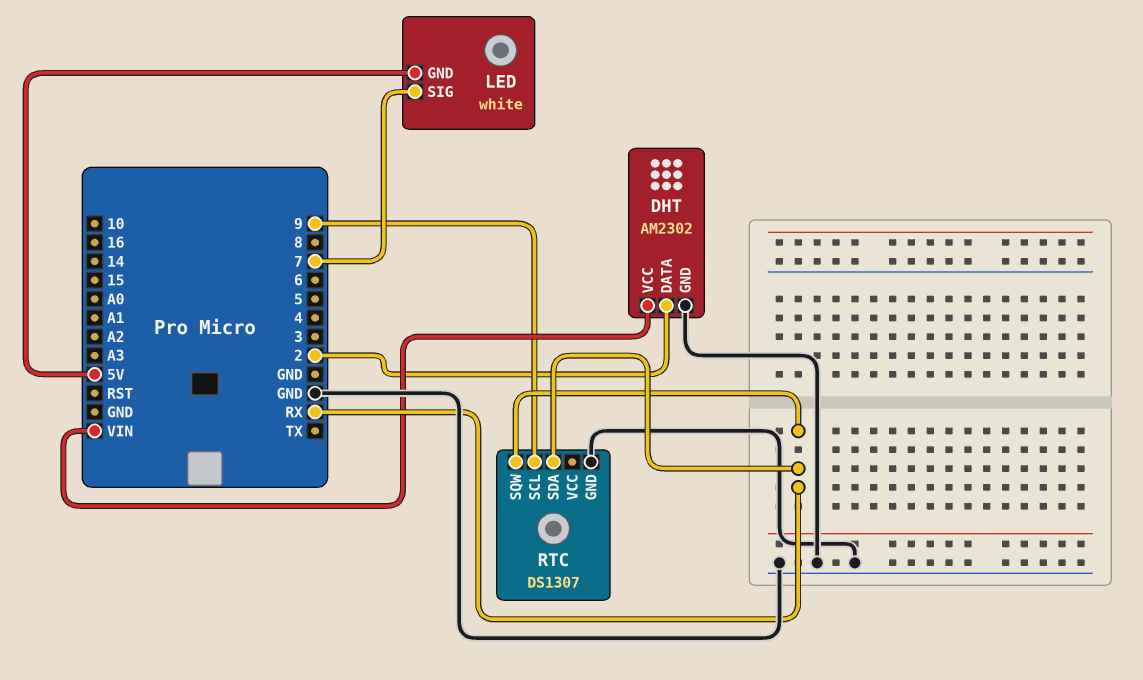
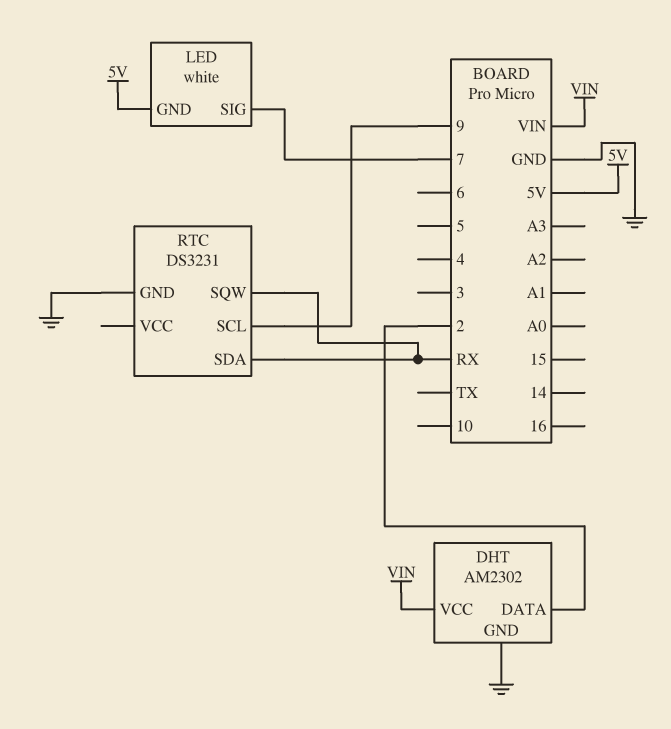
RTC: DS1307 -> DS3231

